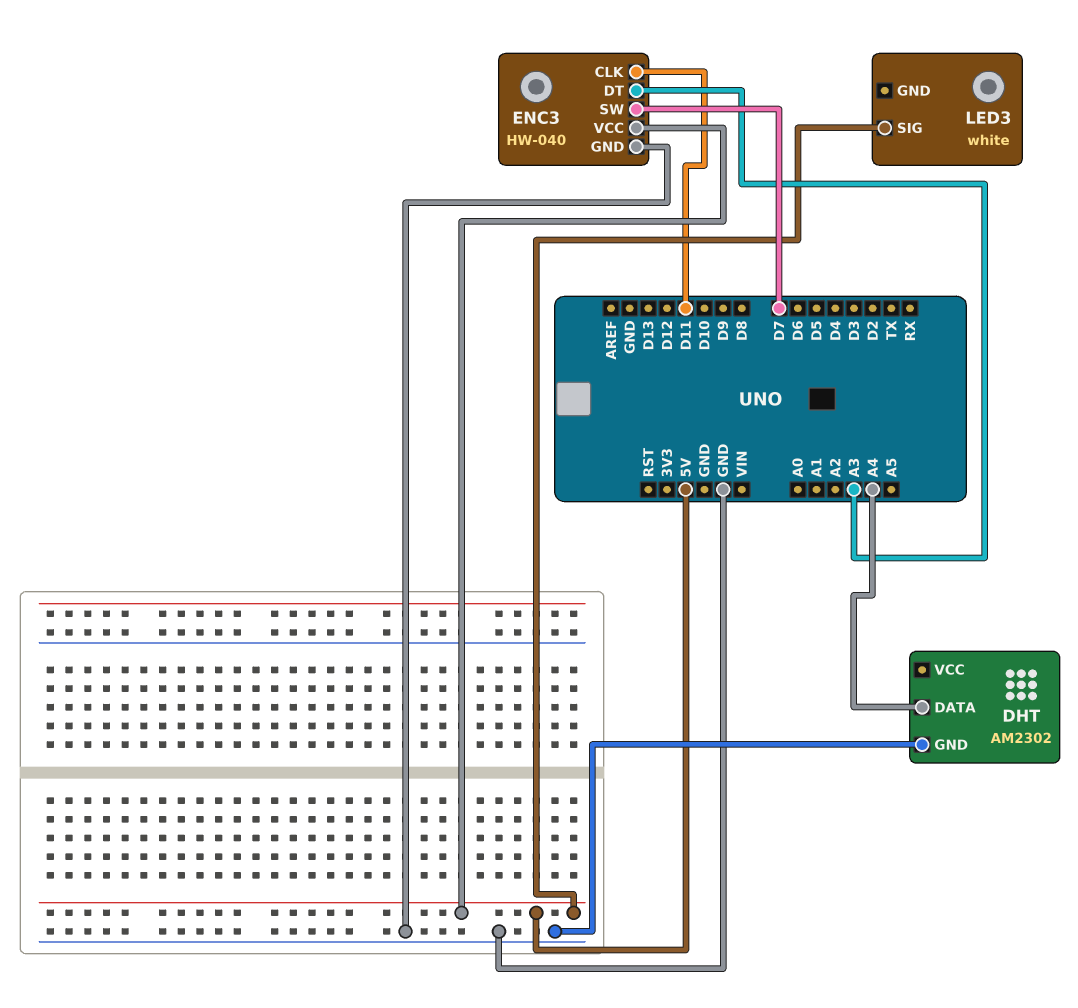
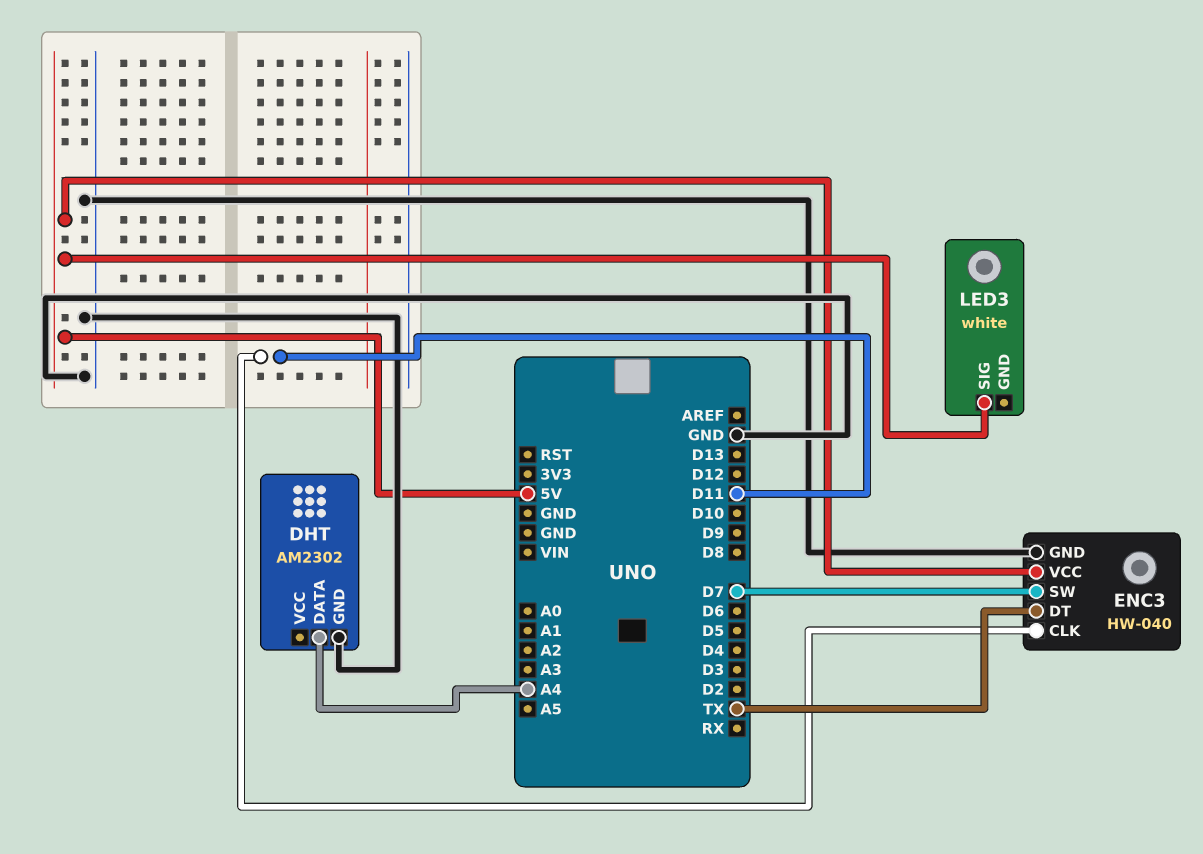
ENC3 pin DT: A3 -> TX

